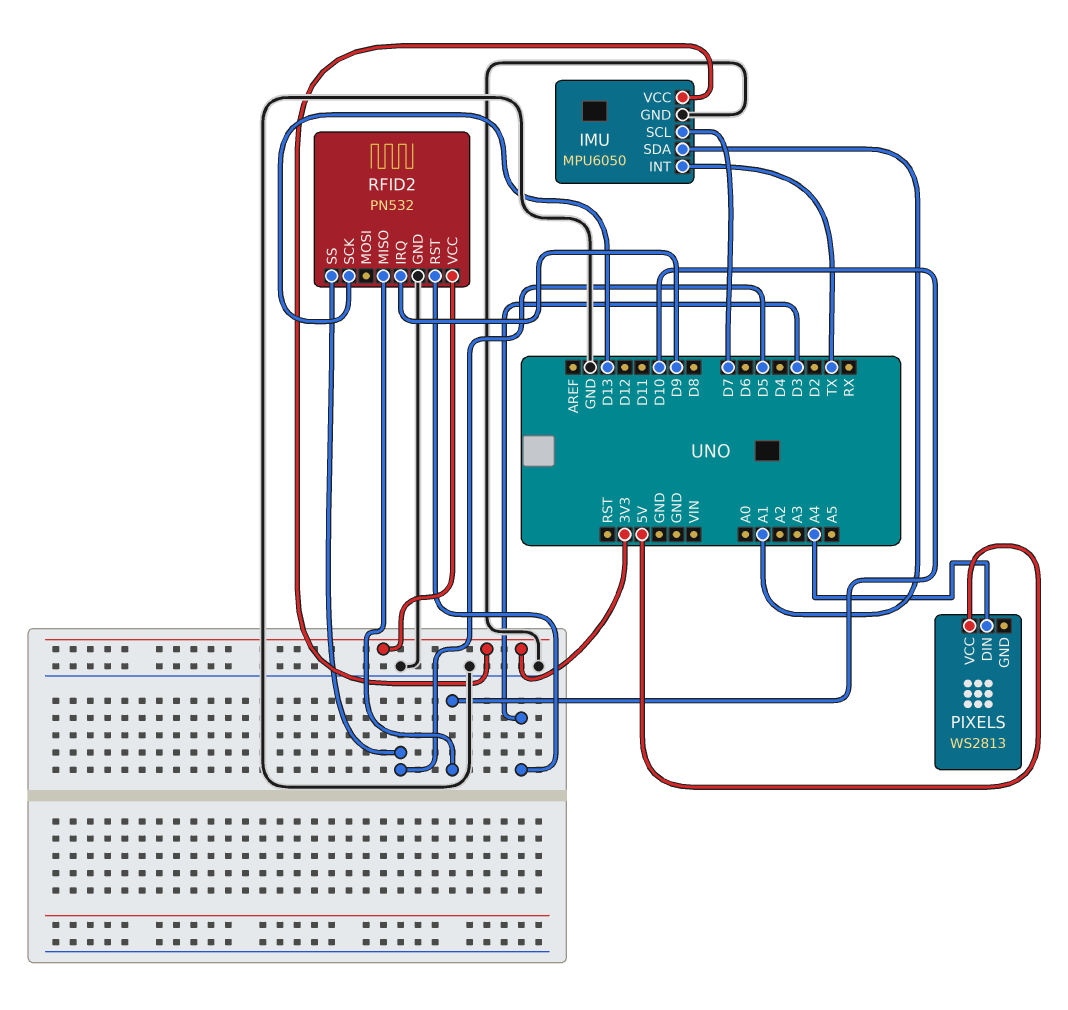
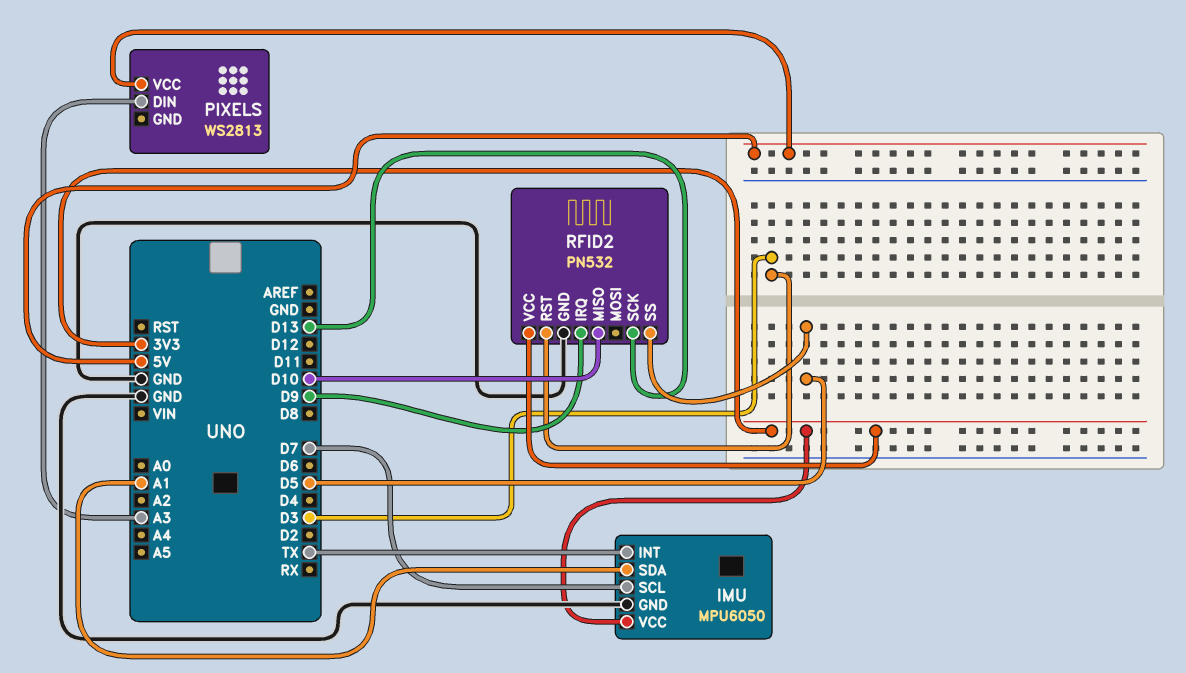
PIXELS pin DIN: A4 -> A3

